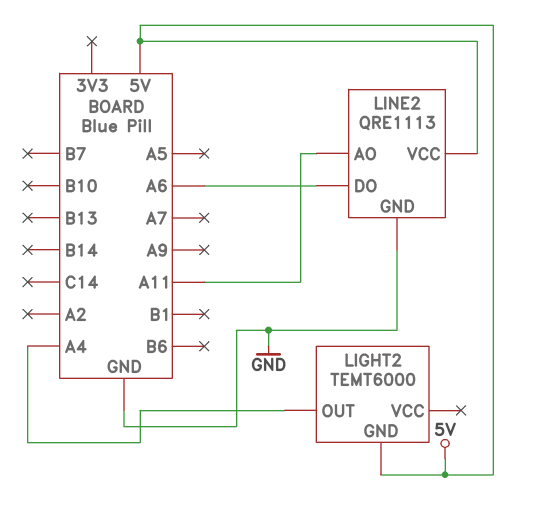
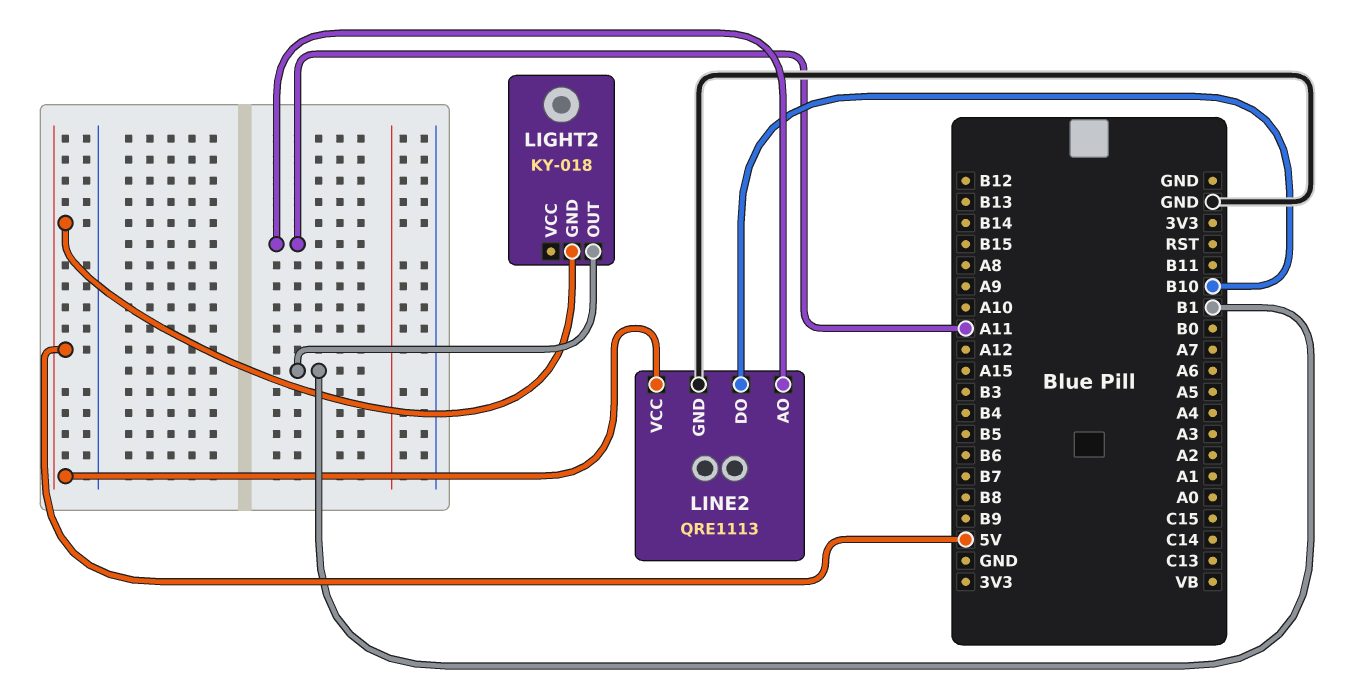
LIGHT2: TEMT6000 -> KY-018
LIGHT2 pin OUT: A4 -> B1
LINE2 pin DO: A6 -> B10

